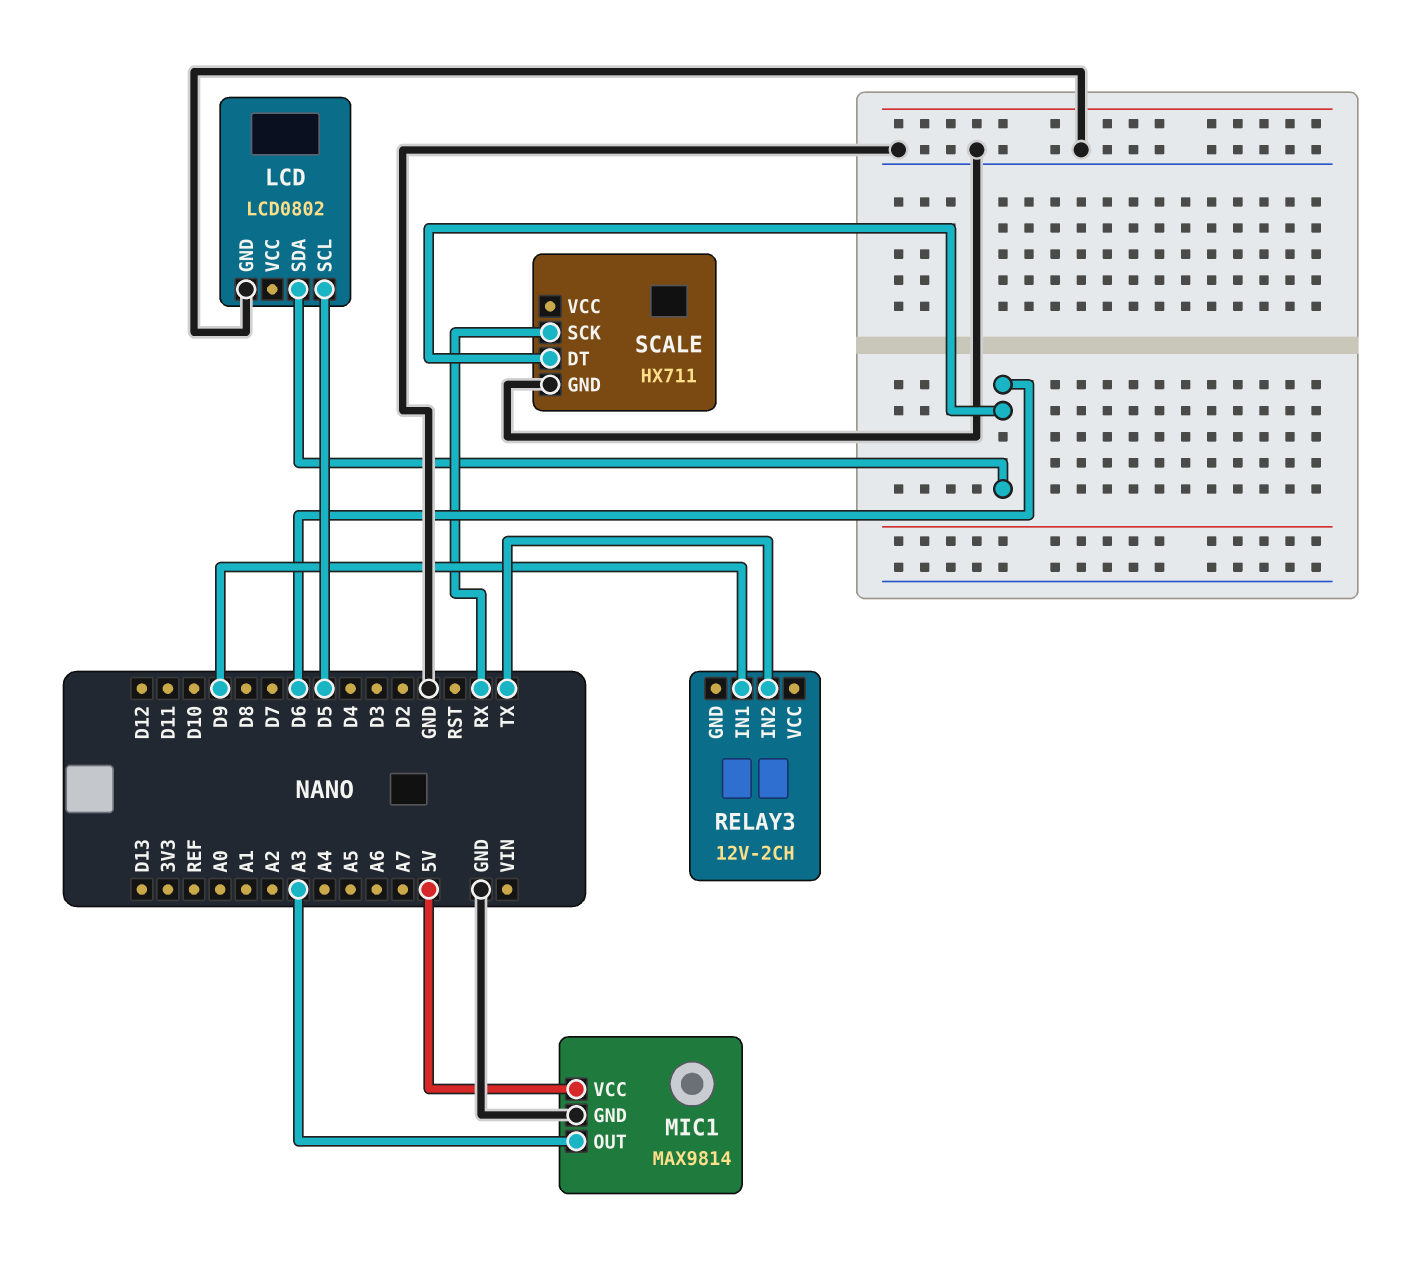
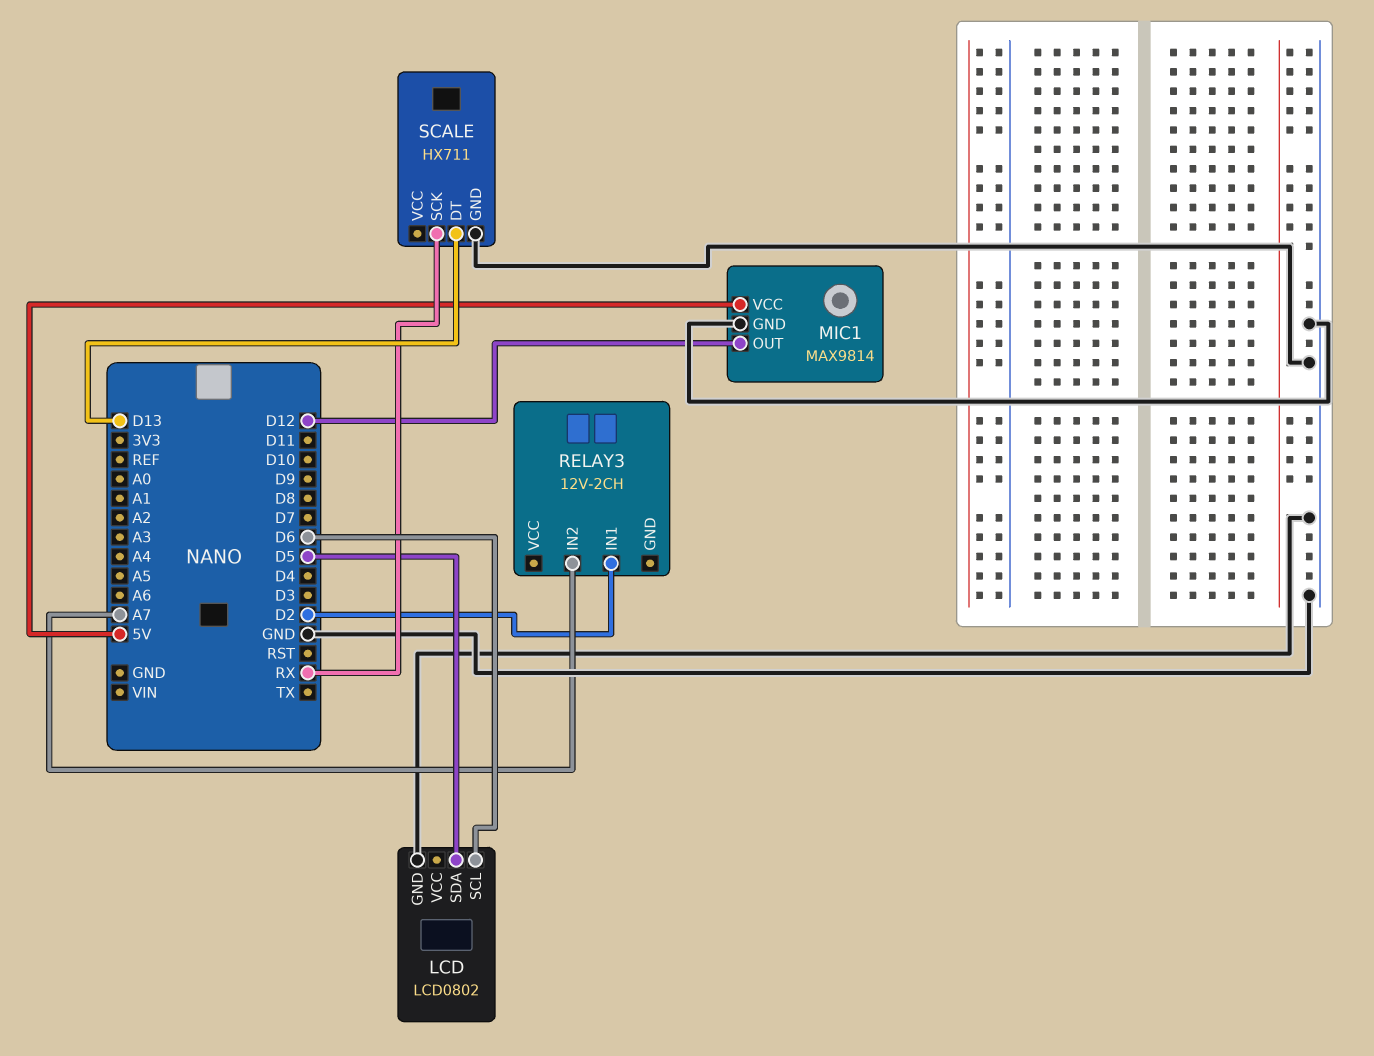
LCD pin SCL: D5 -> D6
LCD pin SDA: D6 -> D5
MIC1 pin OUT: A3 -> D12
RELAY3 pin IN1: D9 -> D2
RELAY3 pin IN2: TX -> A7
SCALE pin DT: D6 -> D13

